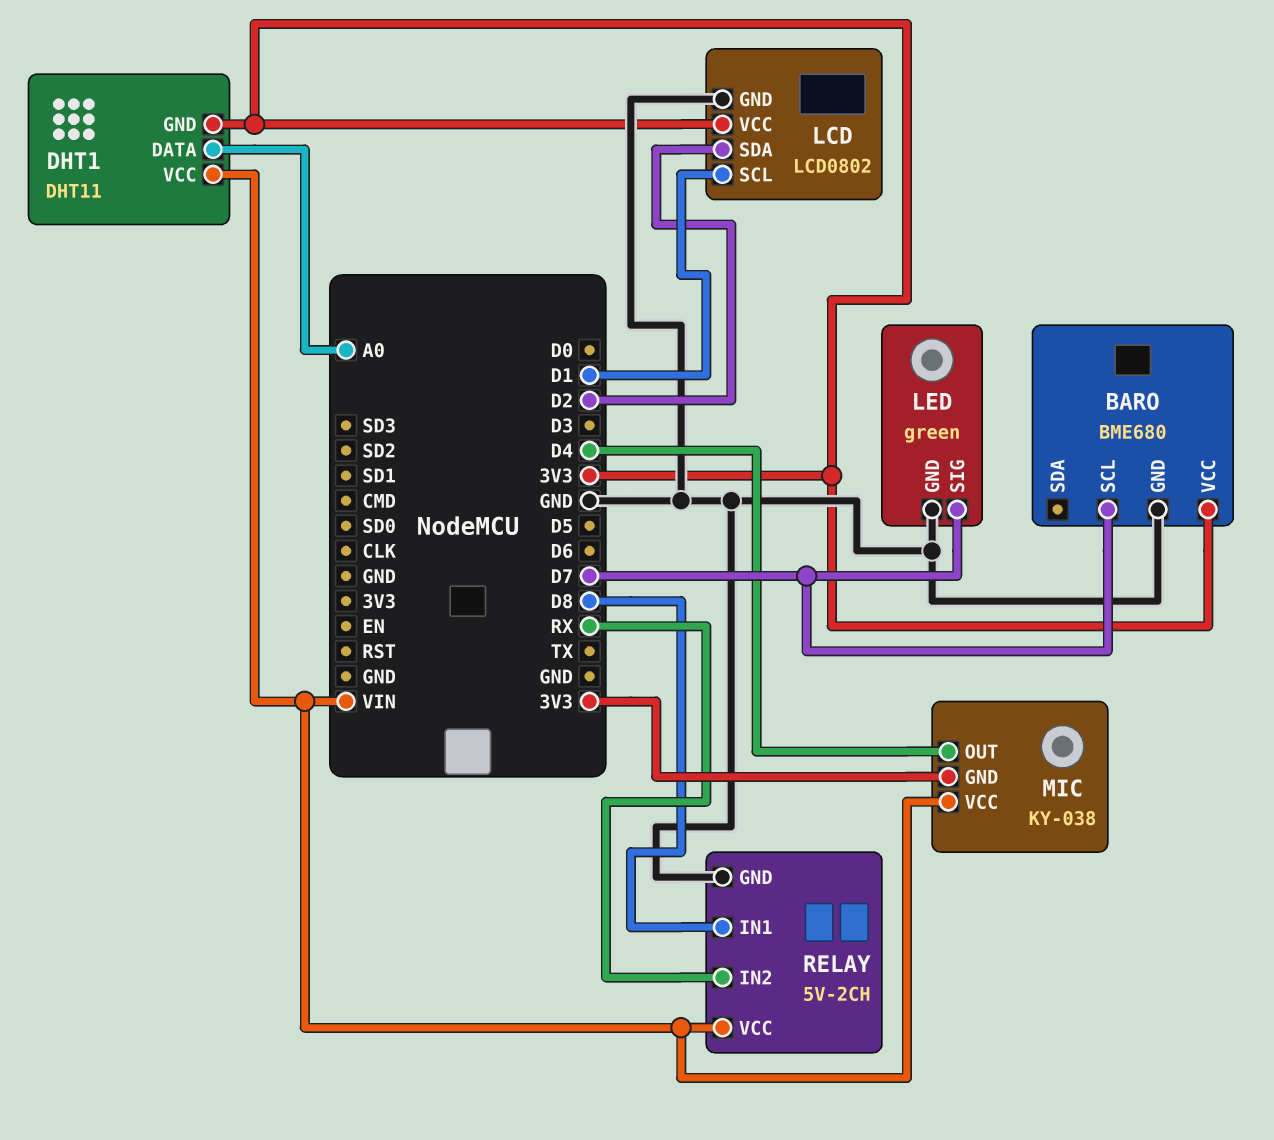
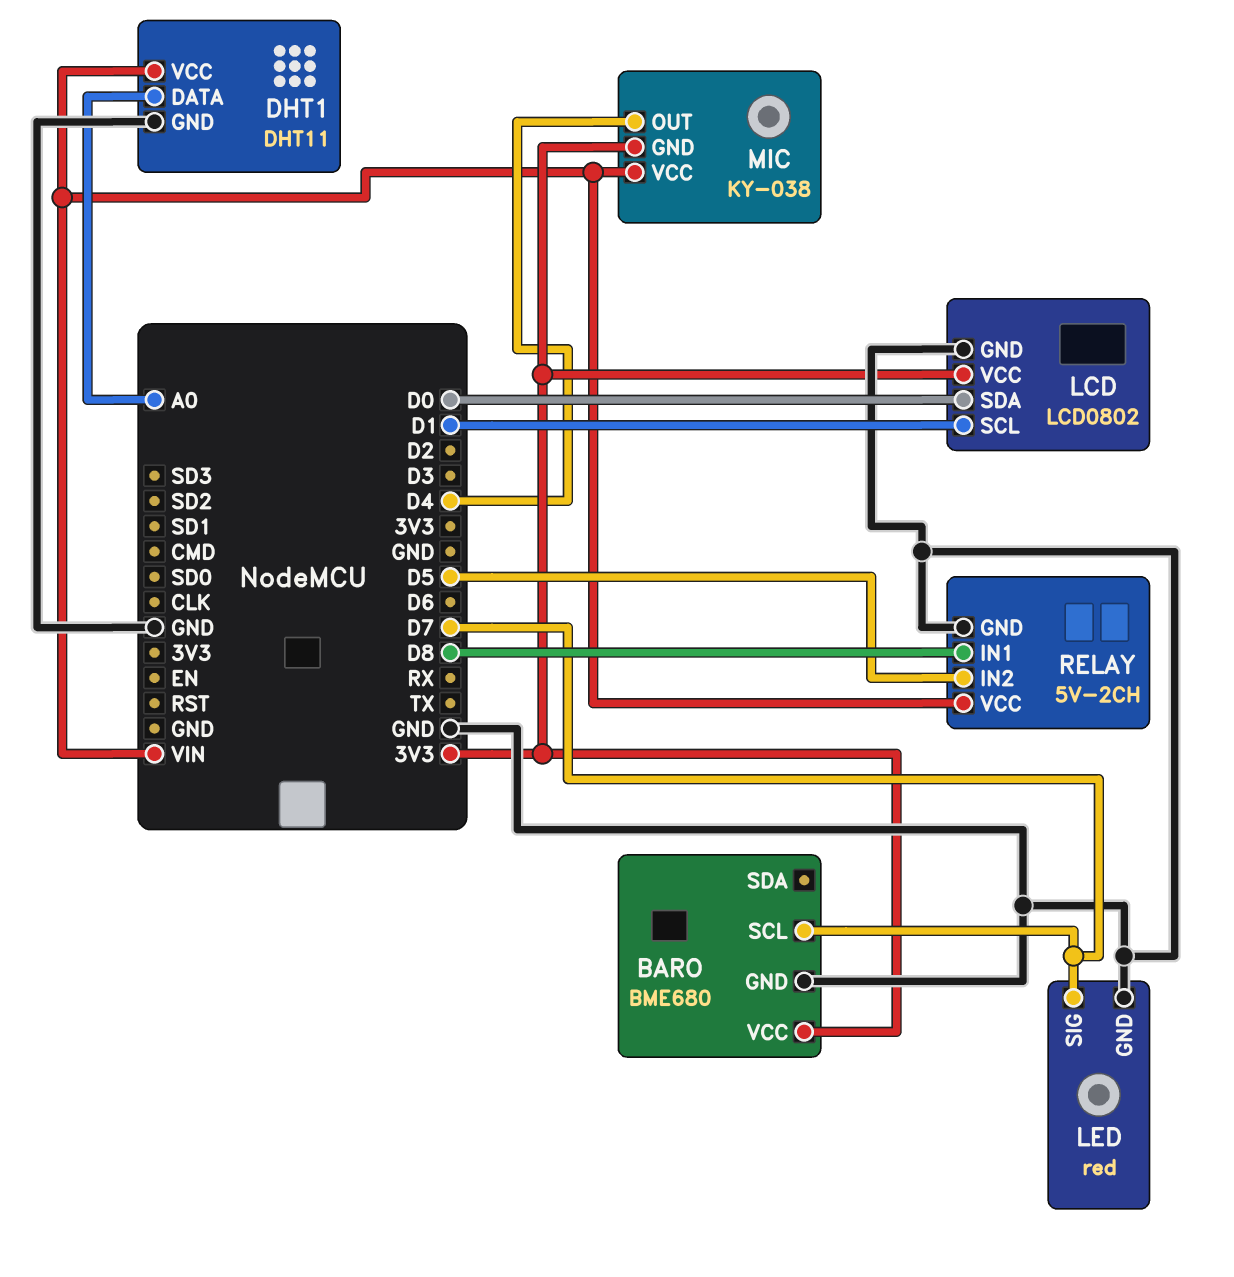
DHT1 pin GND: 3V3 -> GND
LCD pin SDA: D2 -> D0
LED: green -> red
RELAY pin IN2: RX -> D5

